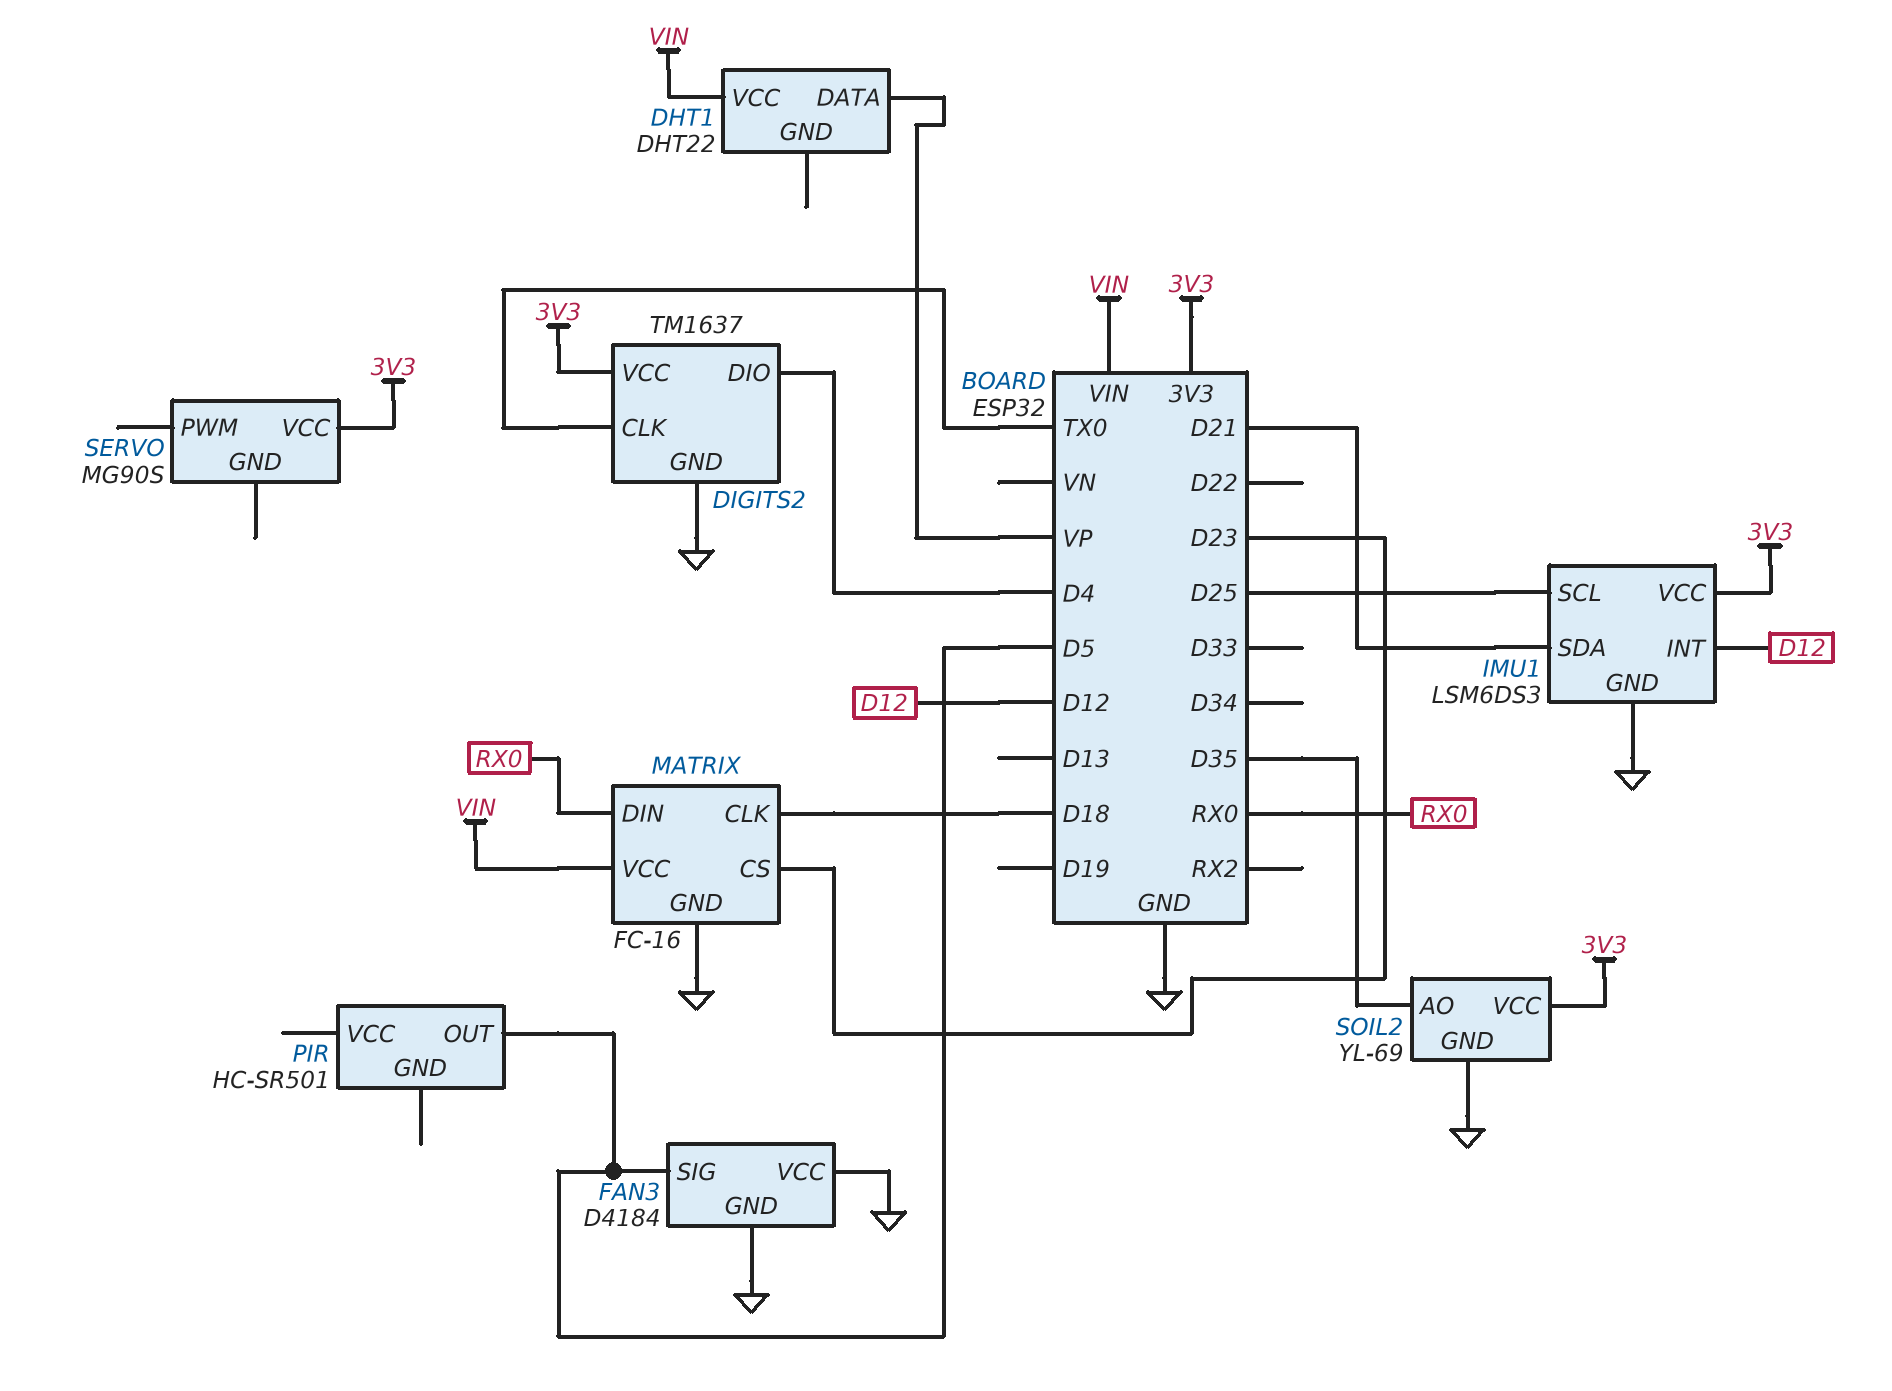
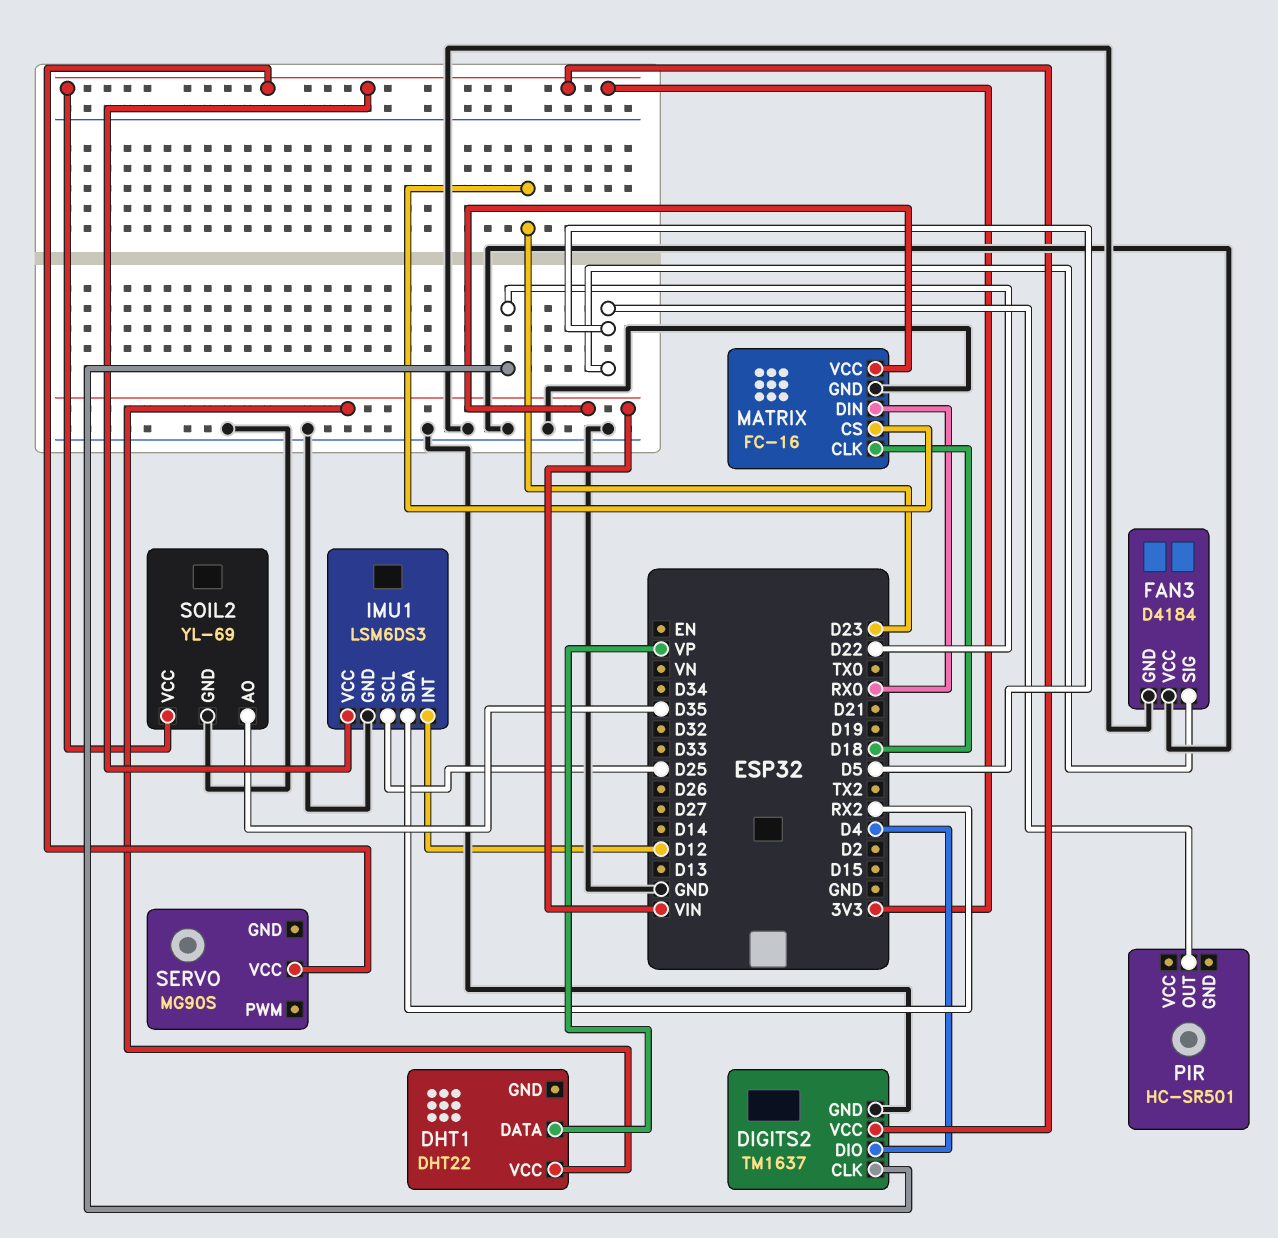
DIGITS2 pin CLK: TX0 -> D22
IMU1 pin SDA: D21 -> RX2

